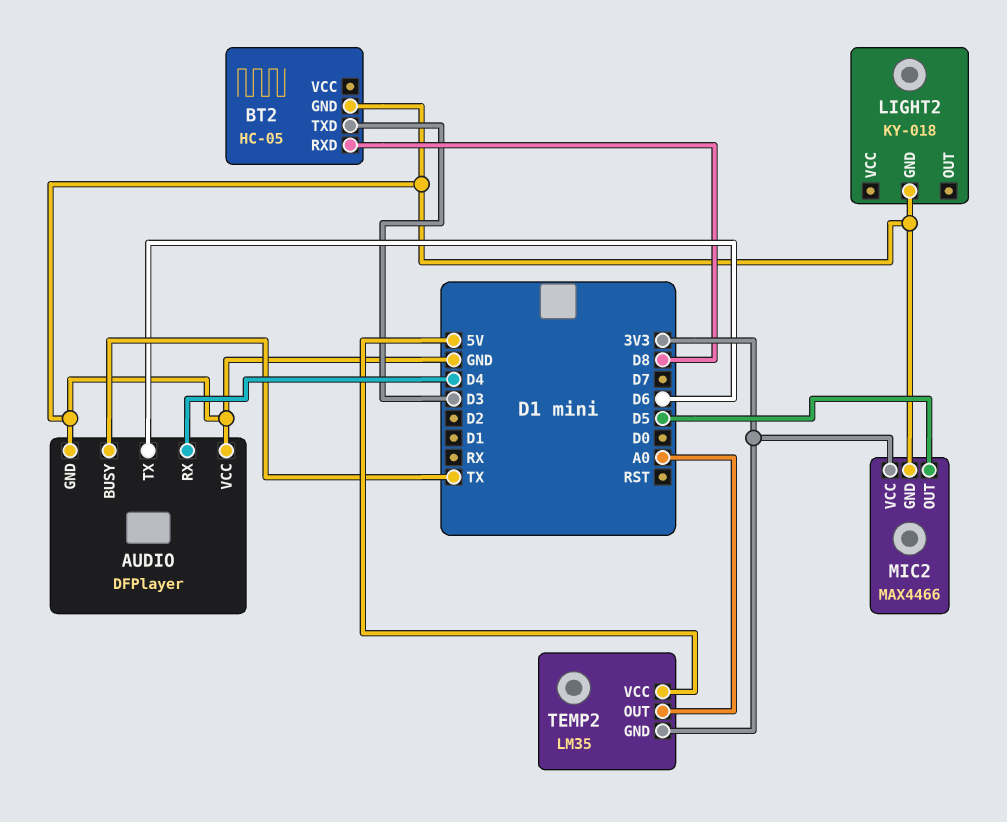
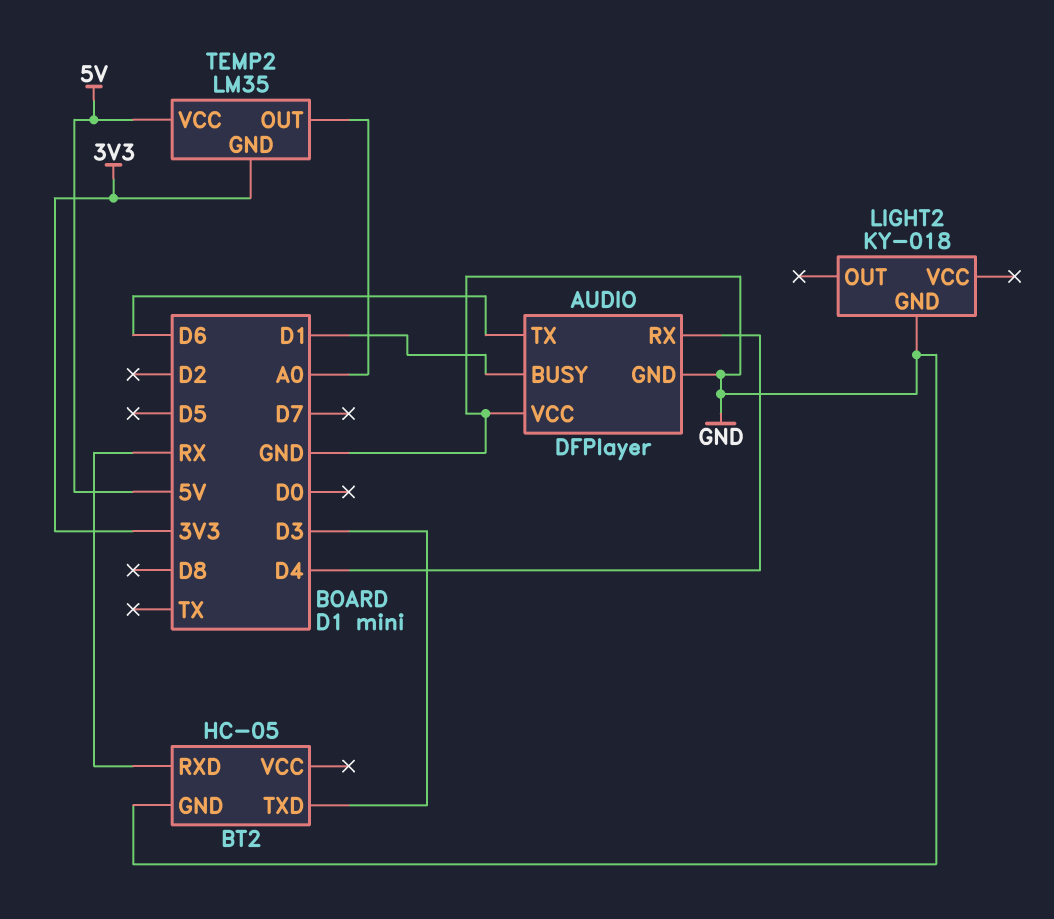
AUDIO pin BUSY: TX -> D1
BT2 pin RXD: D8 -> RX
MIC2: MAX4466 -> none
MIC2 pin GND: GND -> none
MIC2 pin OUT: D5 -> none
MIC2 pin VCC: 3V3 -> none

